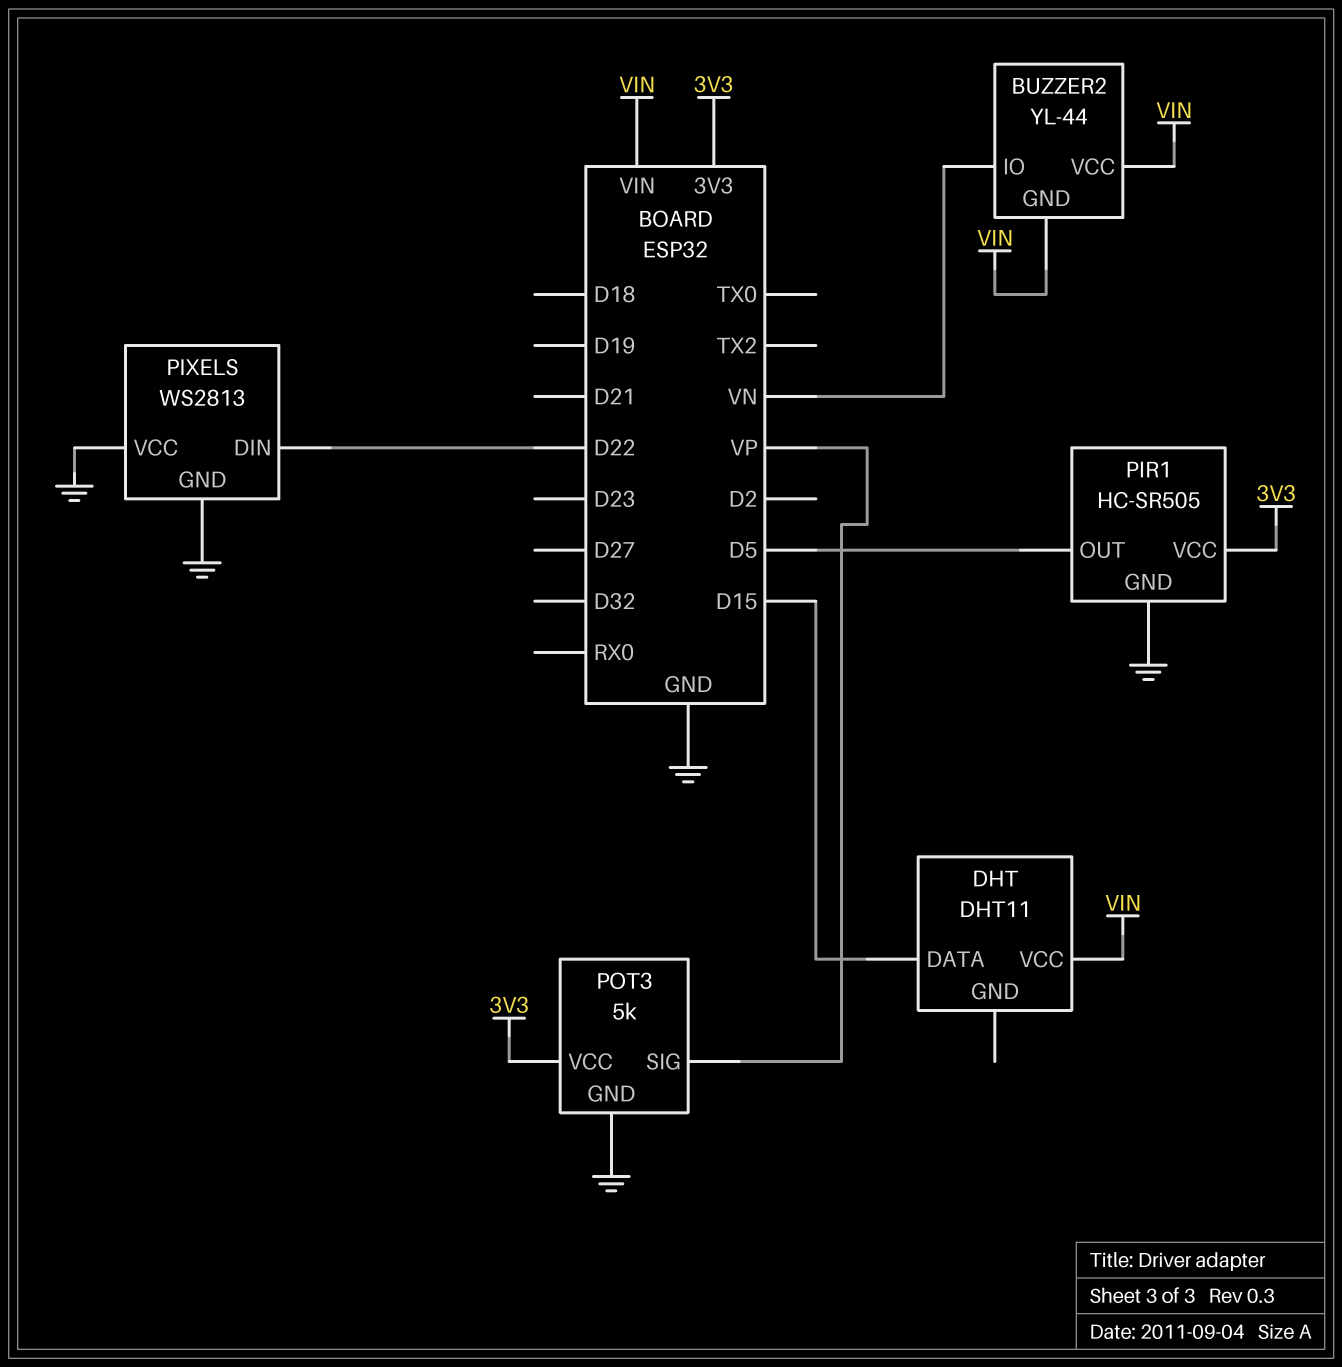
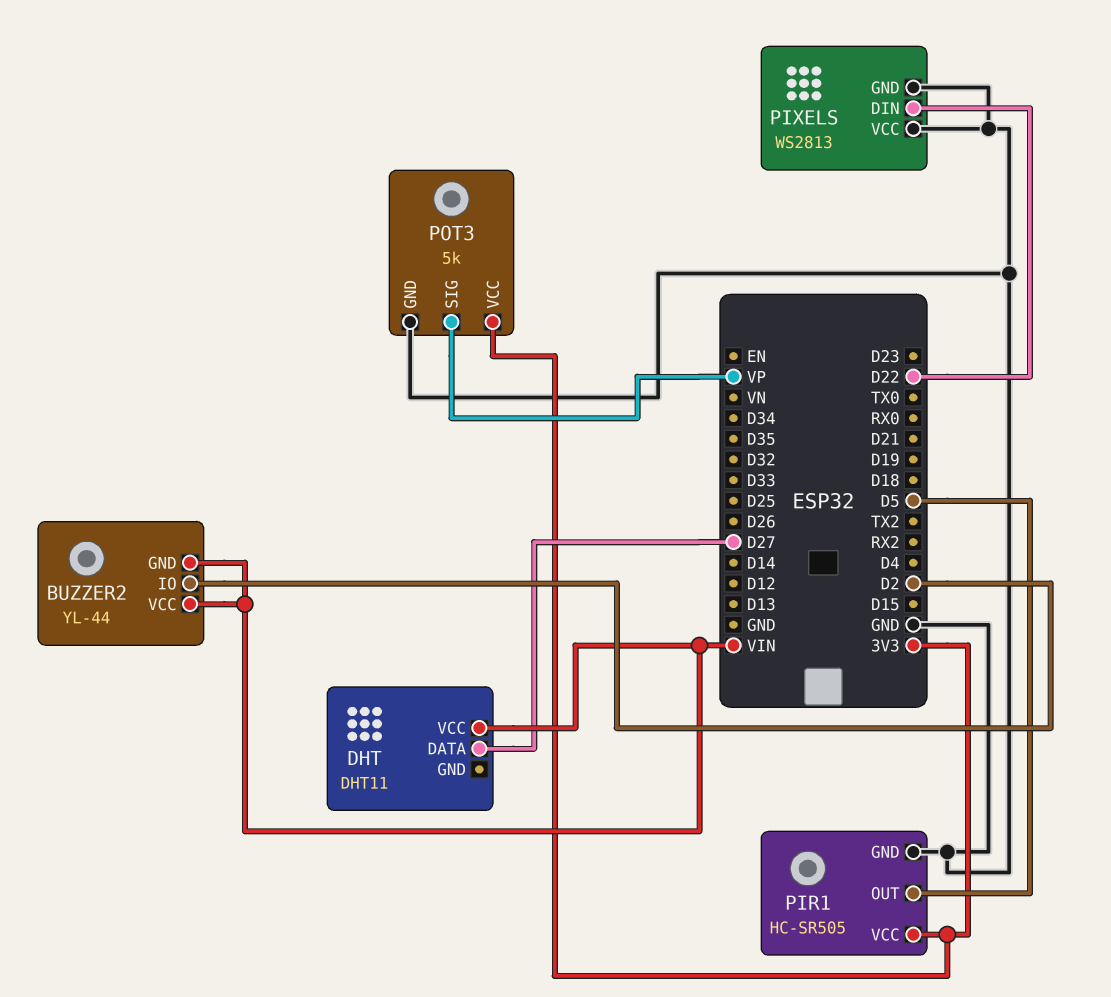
BUZZER2 pin IO: VN -> D2
DHT pin DATA: D15 -> D27

